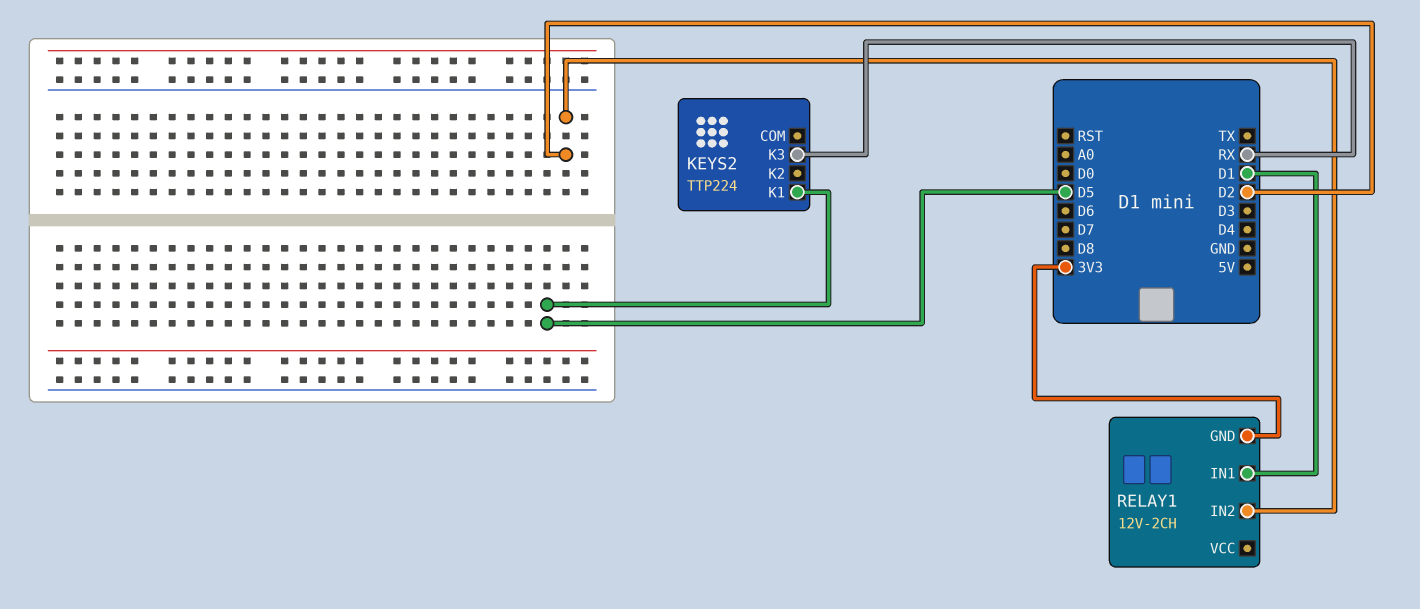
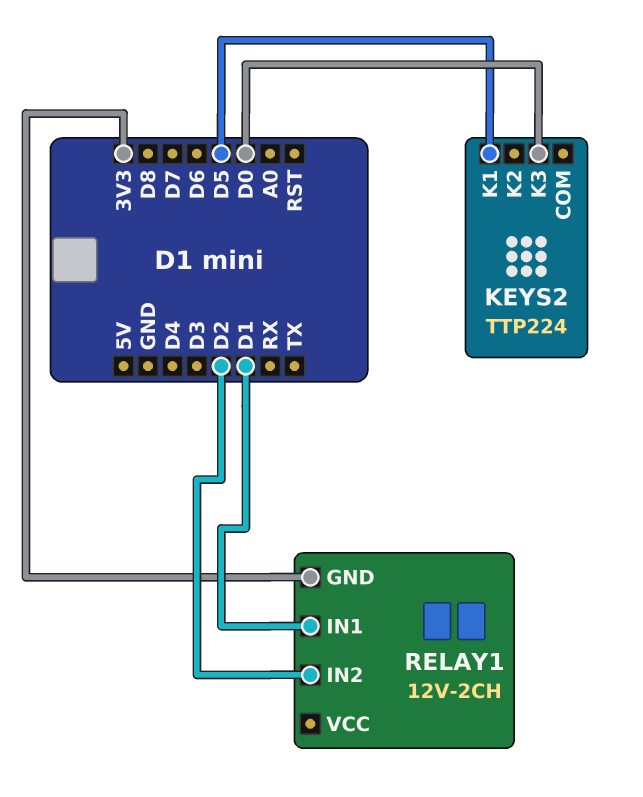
KEYS2 pin K3: RX -> D0

